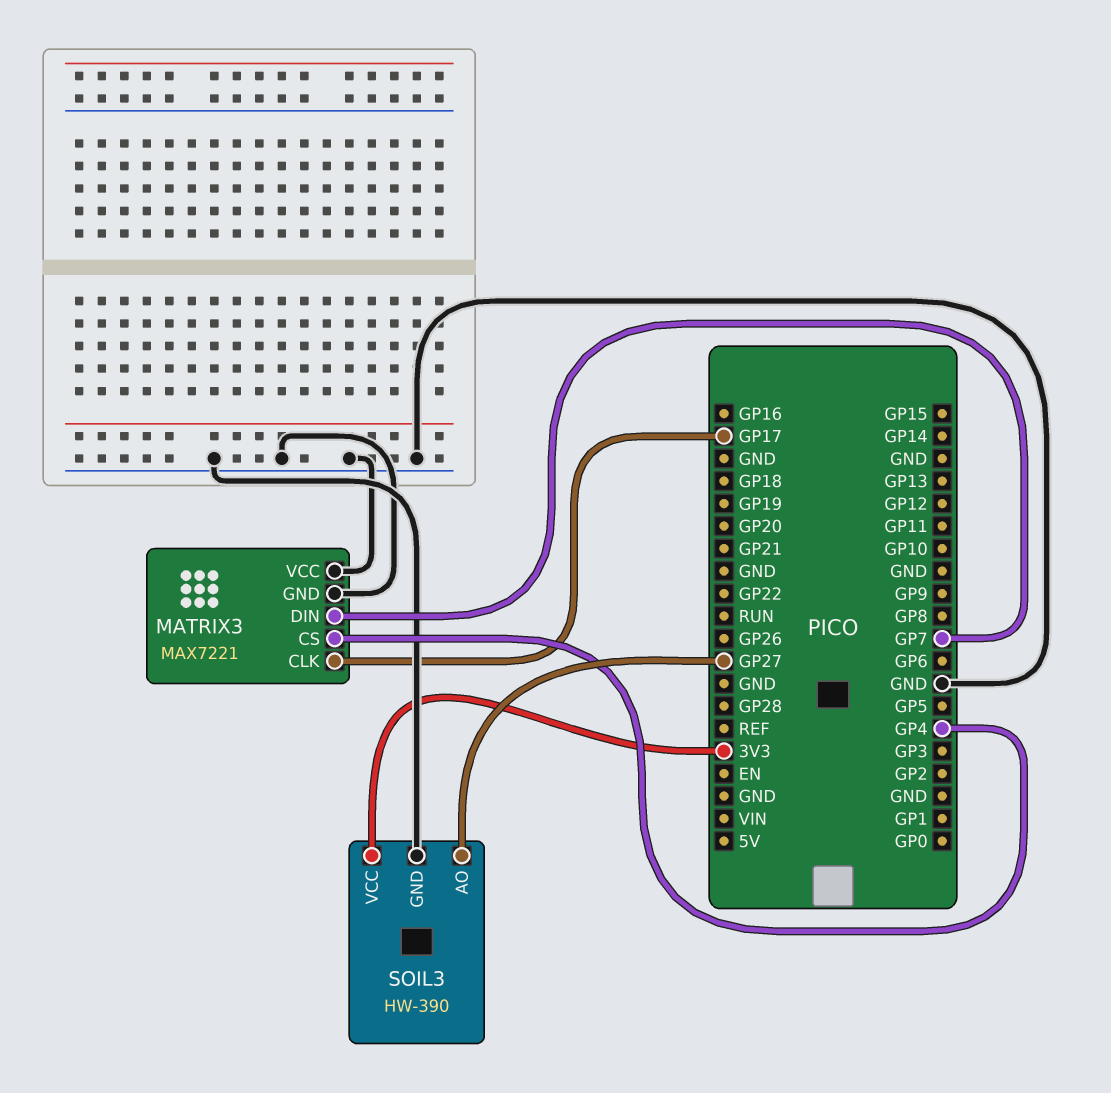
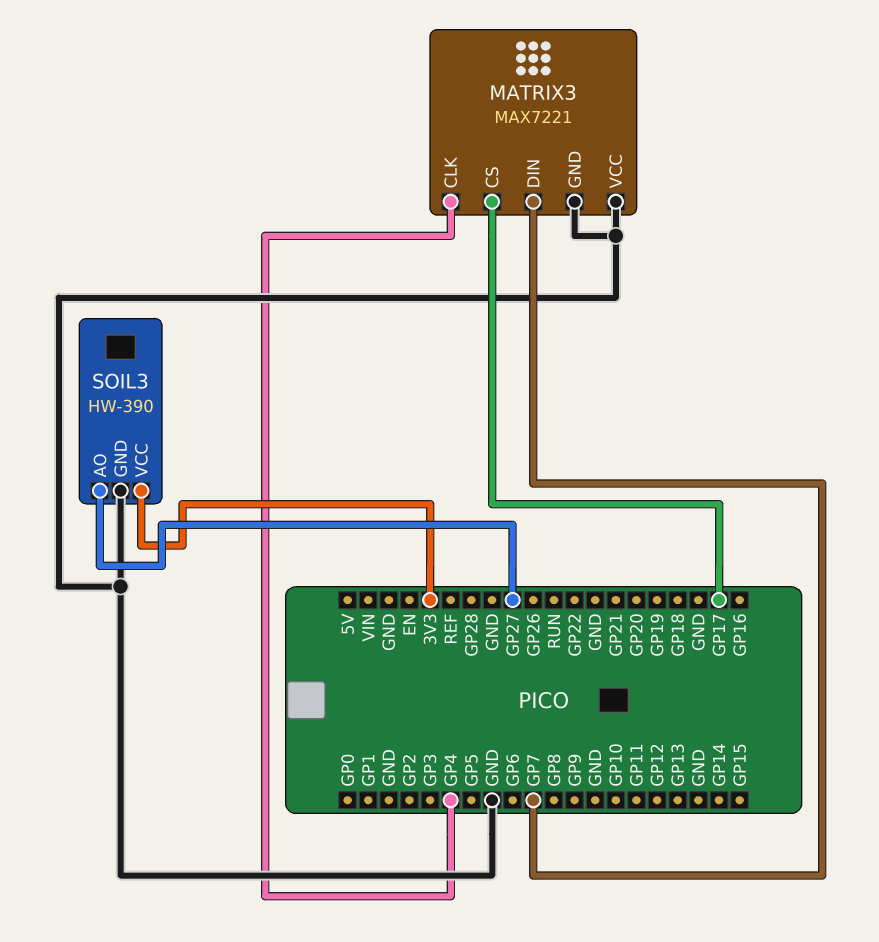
MATRIX3 pin CLK: GP17 -> GP4
MATRIX3 pin CS: GP4 -> GP17

